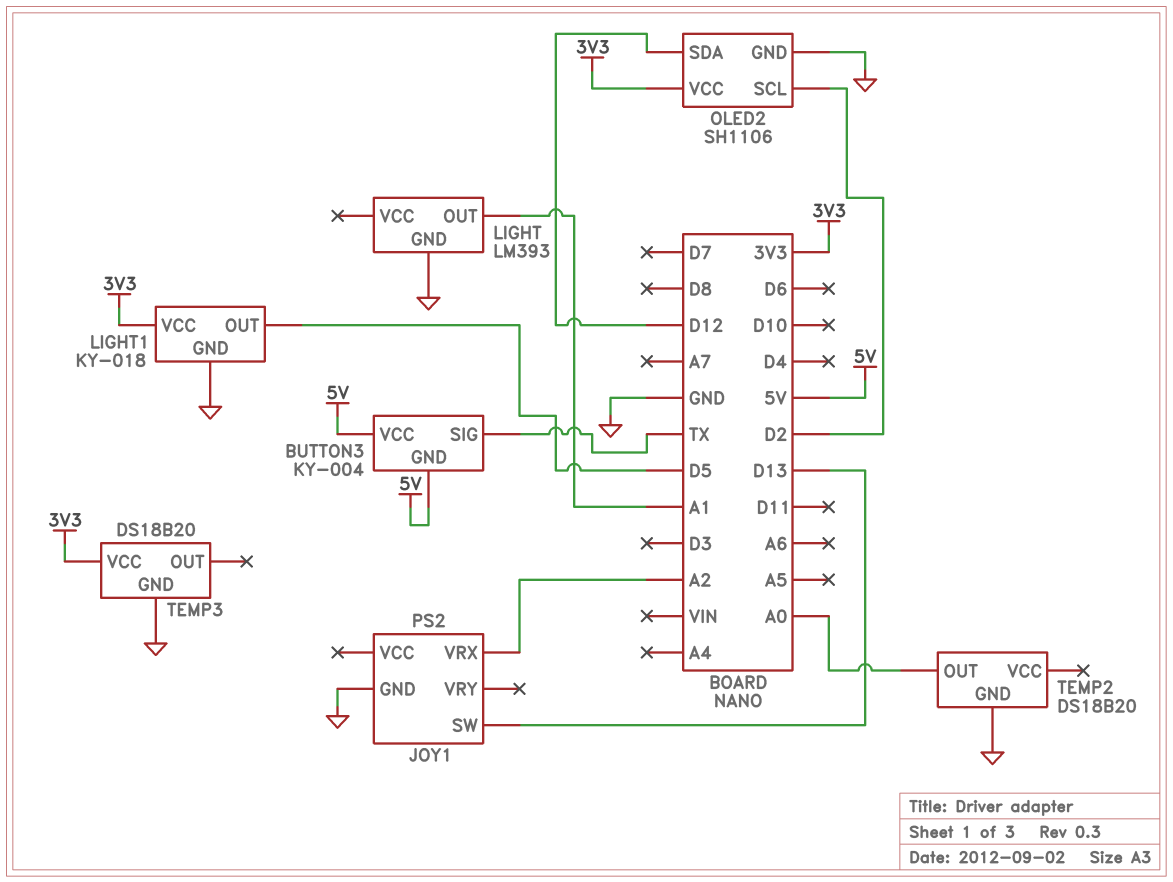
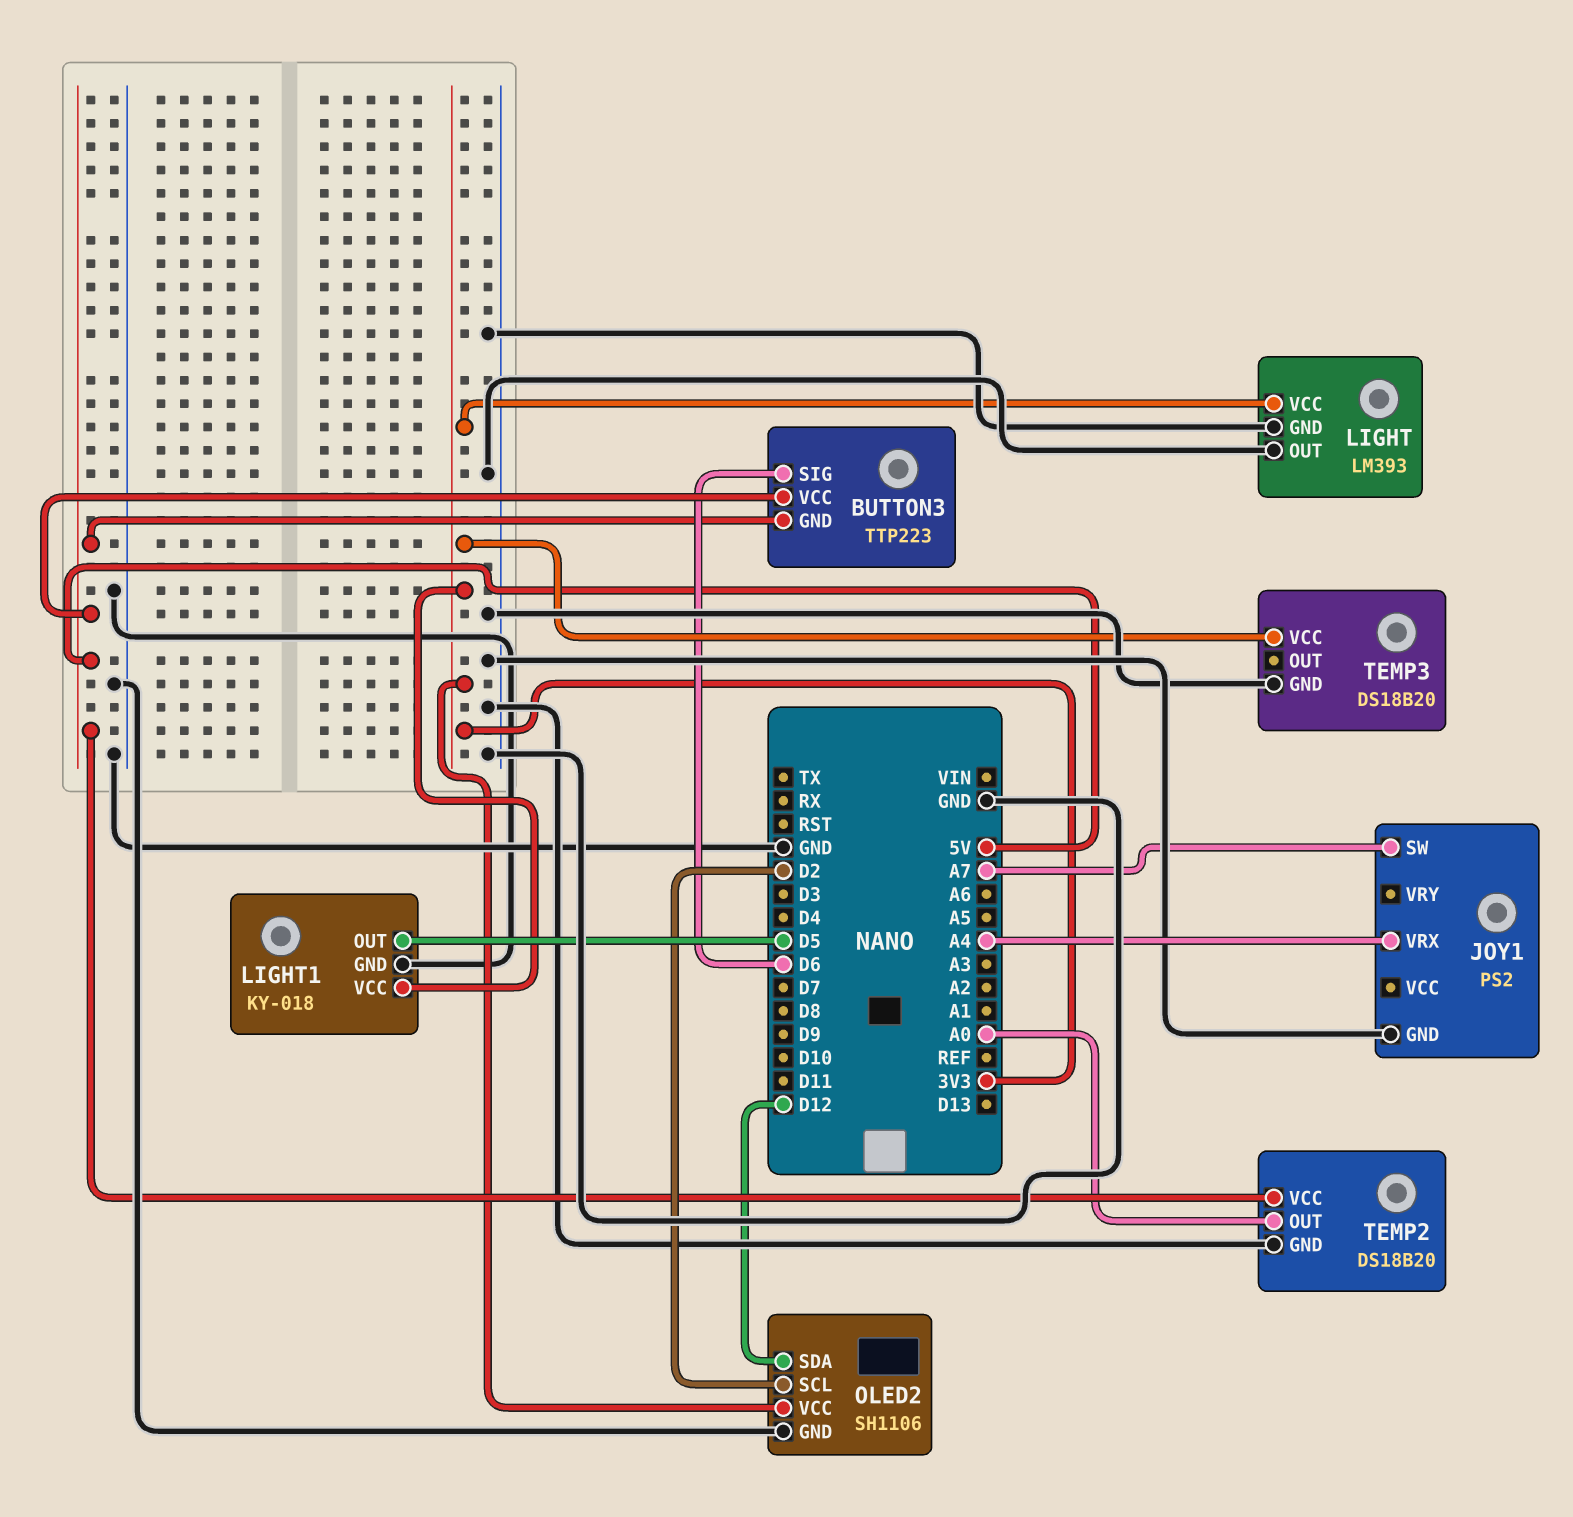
BUTTON3: KY-004 -> TTP223
BUTTON3 pin SIG: TX -> D6
JOY1 pin SW: D13 -> A7
JOY1 pin VRX: A2 -> A4
LIGHT pin OUT: A1 -> GND
LIGHT pin VCC: none -> 3V3
TEMP2 pin VCC: none -> 5V

